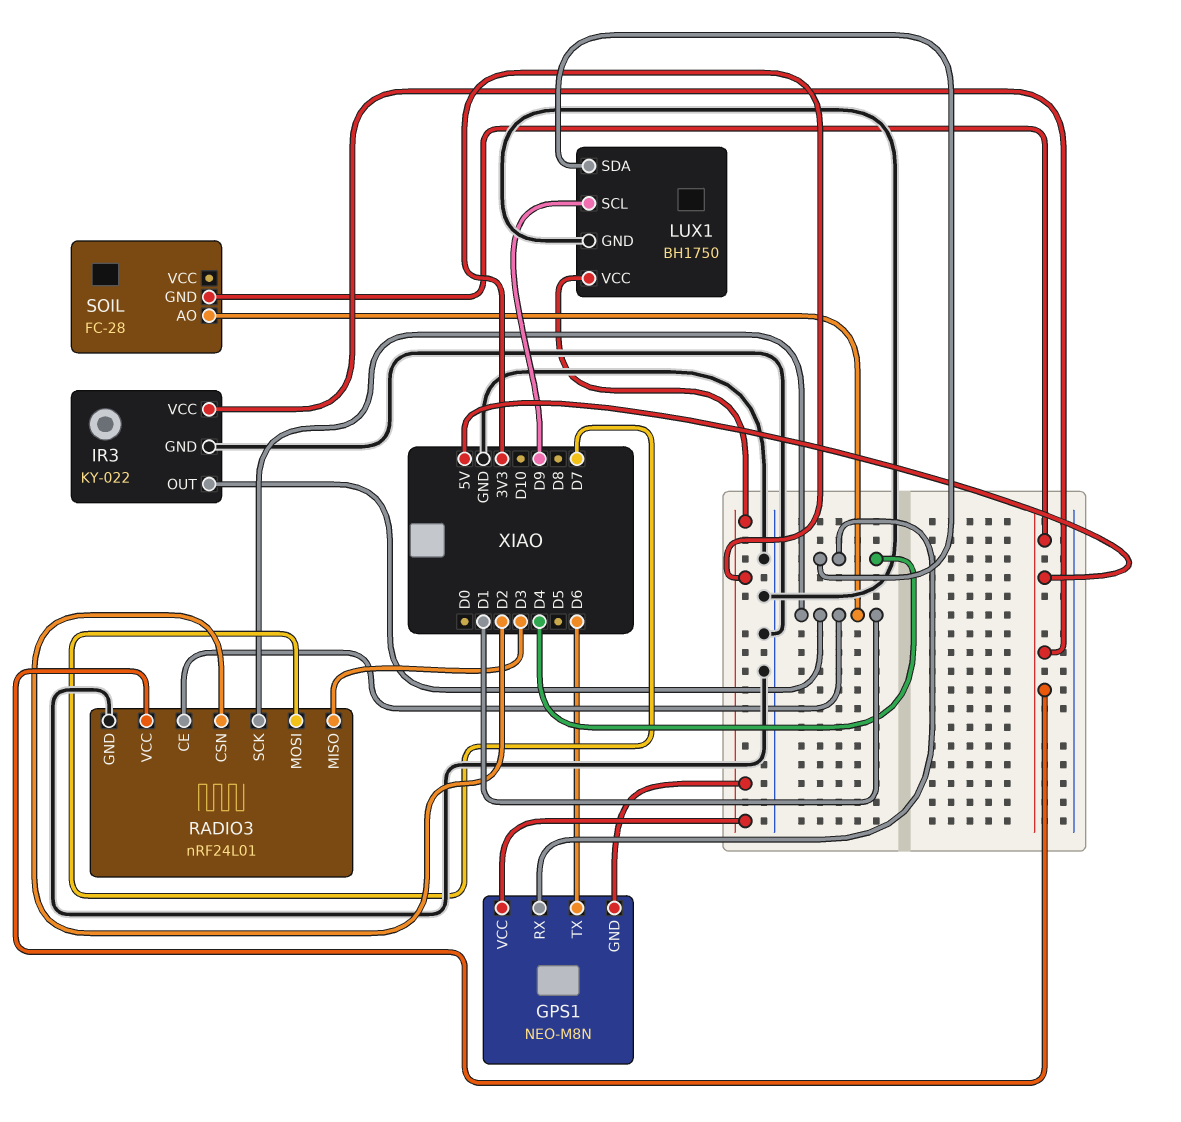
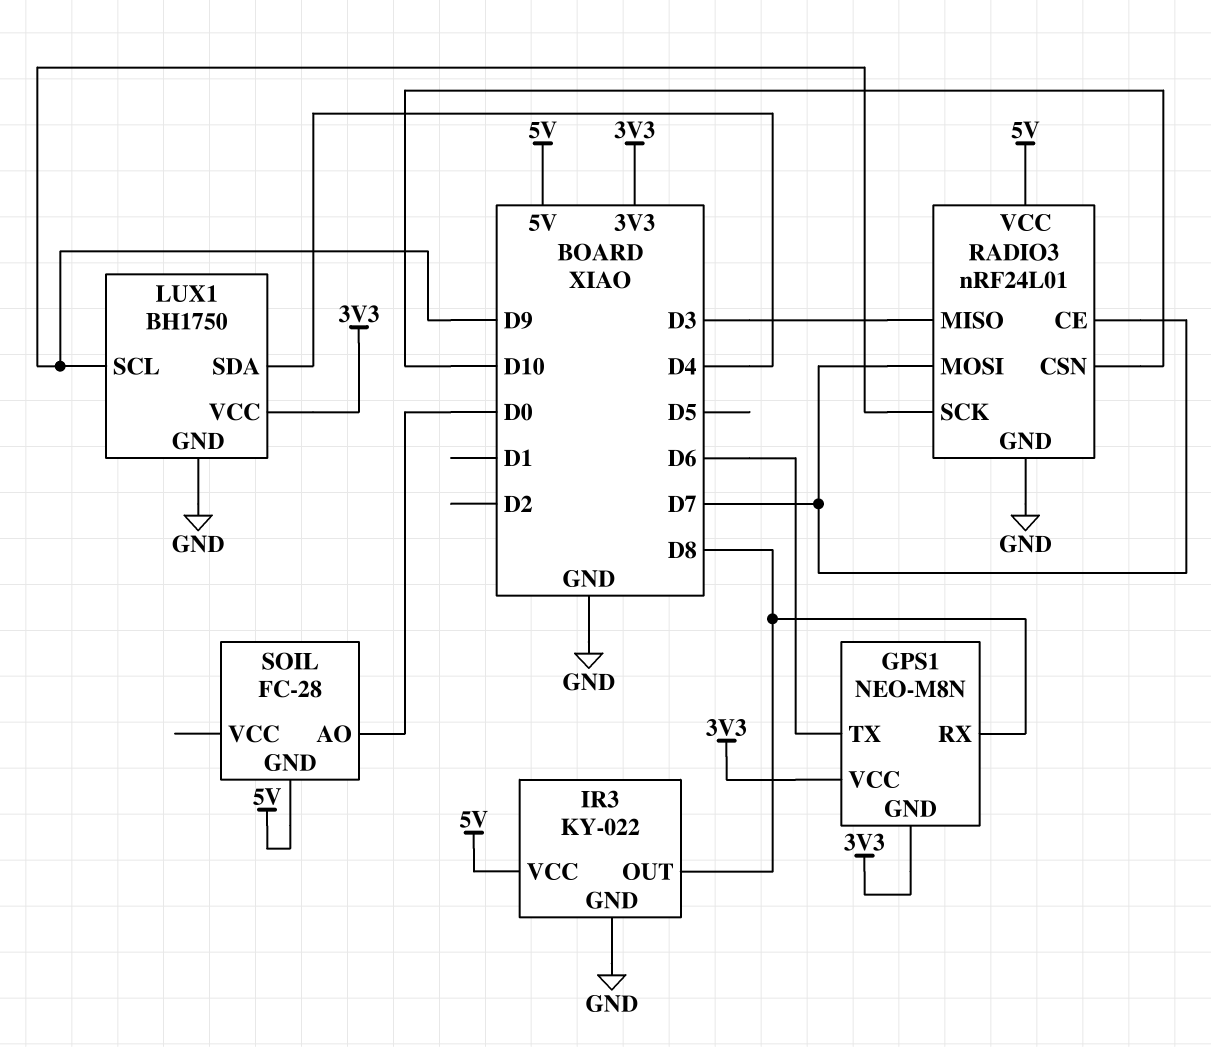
GPS1 pin RX: D4 -> D8
IR3 pin OUT: D1 -> D8
RADIO3 pin CE: D1 -> D7
RADIO3 pin CSN: D2 -> D10
RADIO3 pin SCK: D1 -> D9
SOIL pin AO: D1 -> D0

